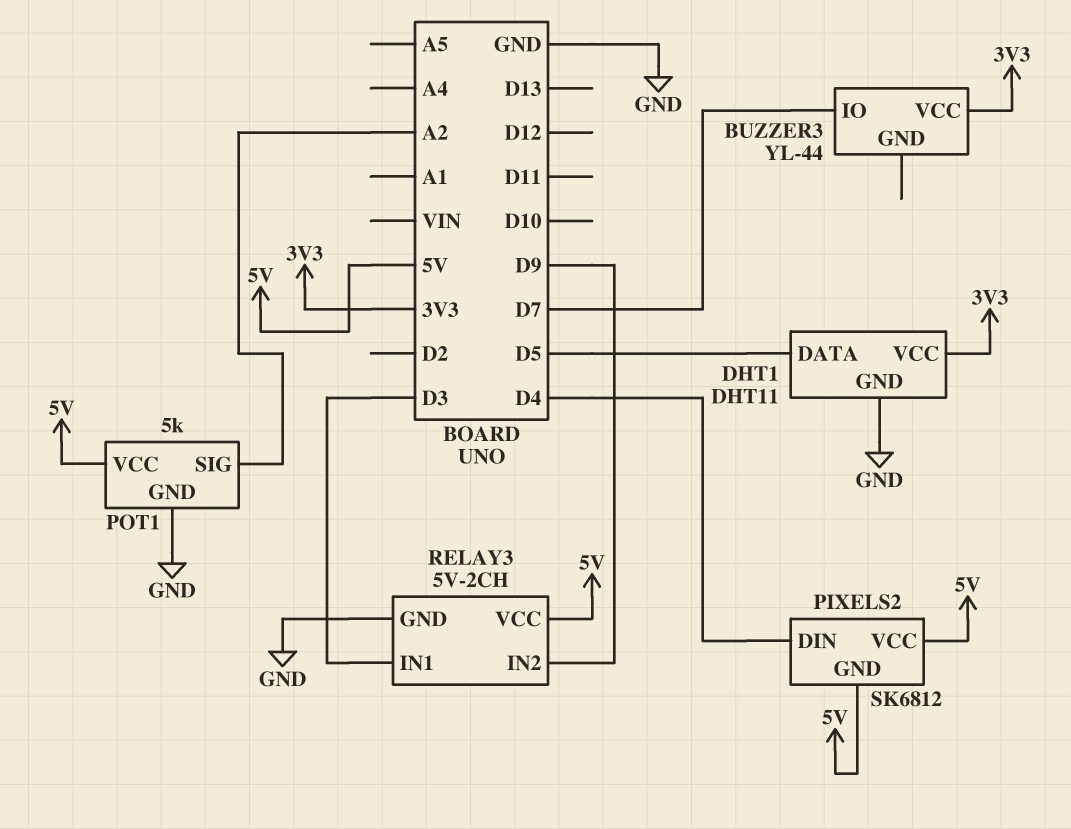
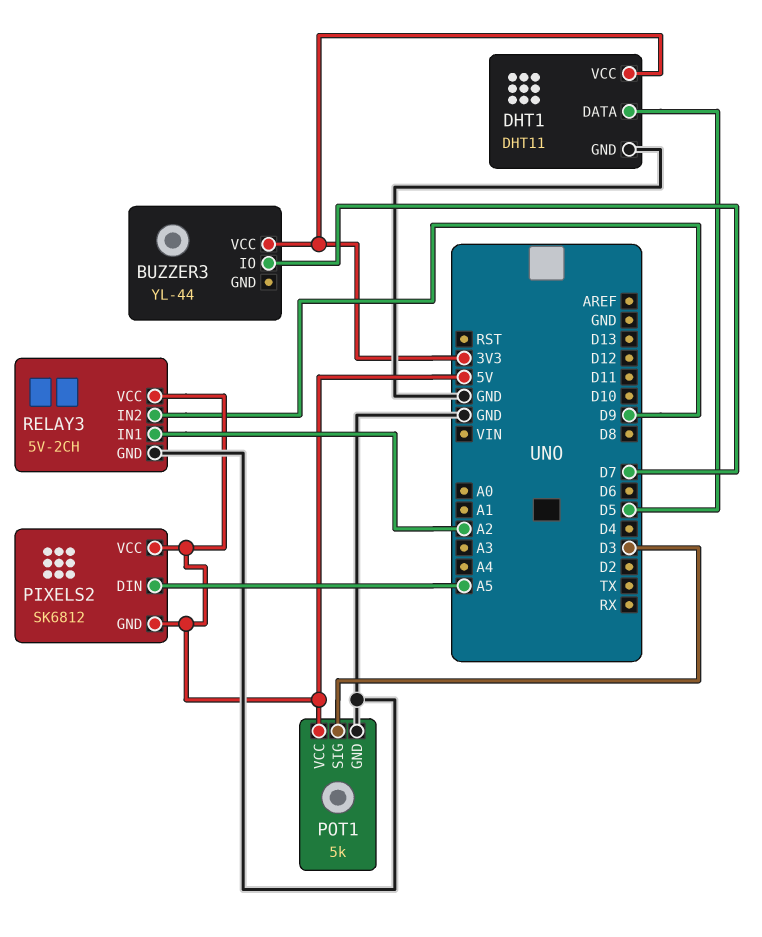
PIXELS2 pin DIN: D4 -> A5
POT1 pin SIG: A2 -> D3
RELAY3 pin IN1: D3 -> A2

